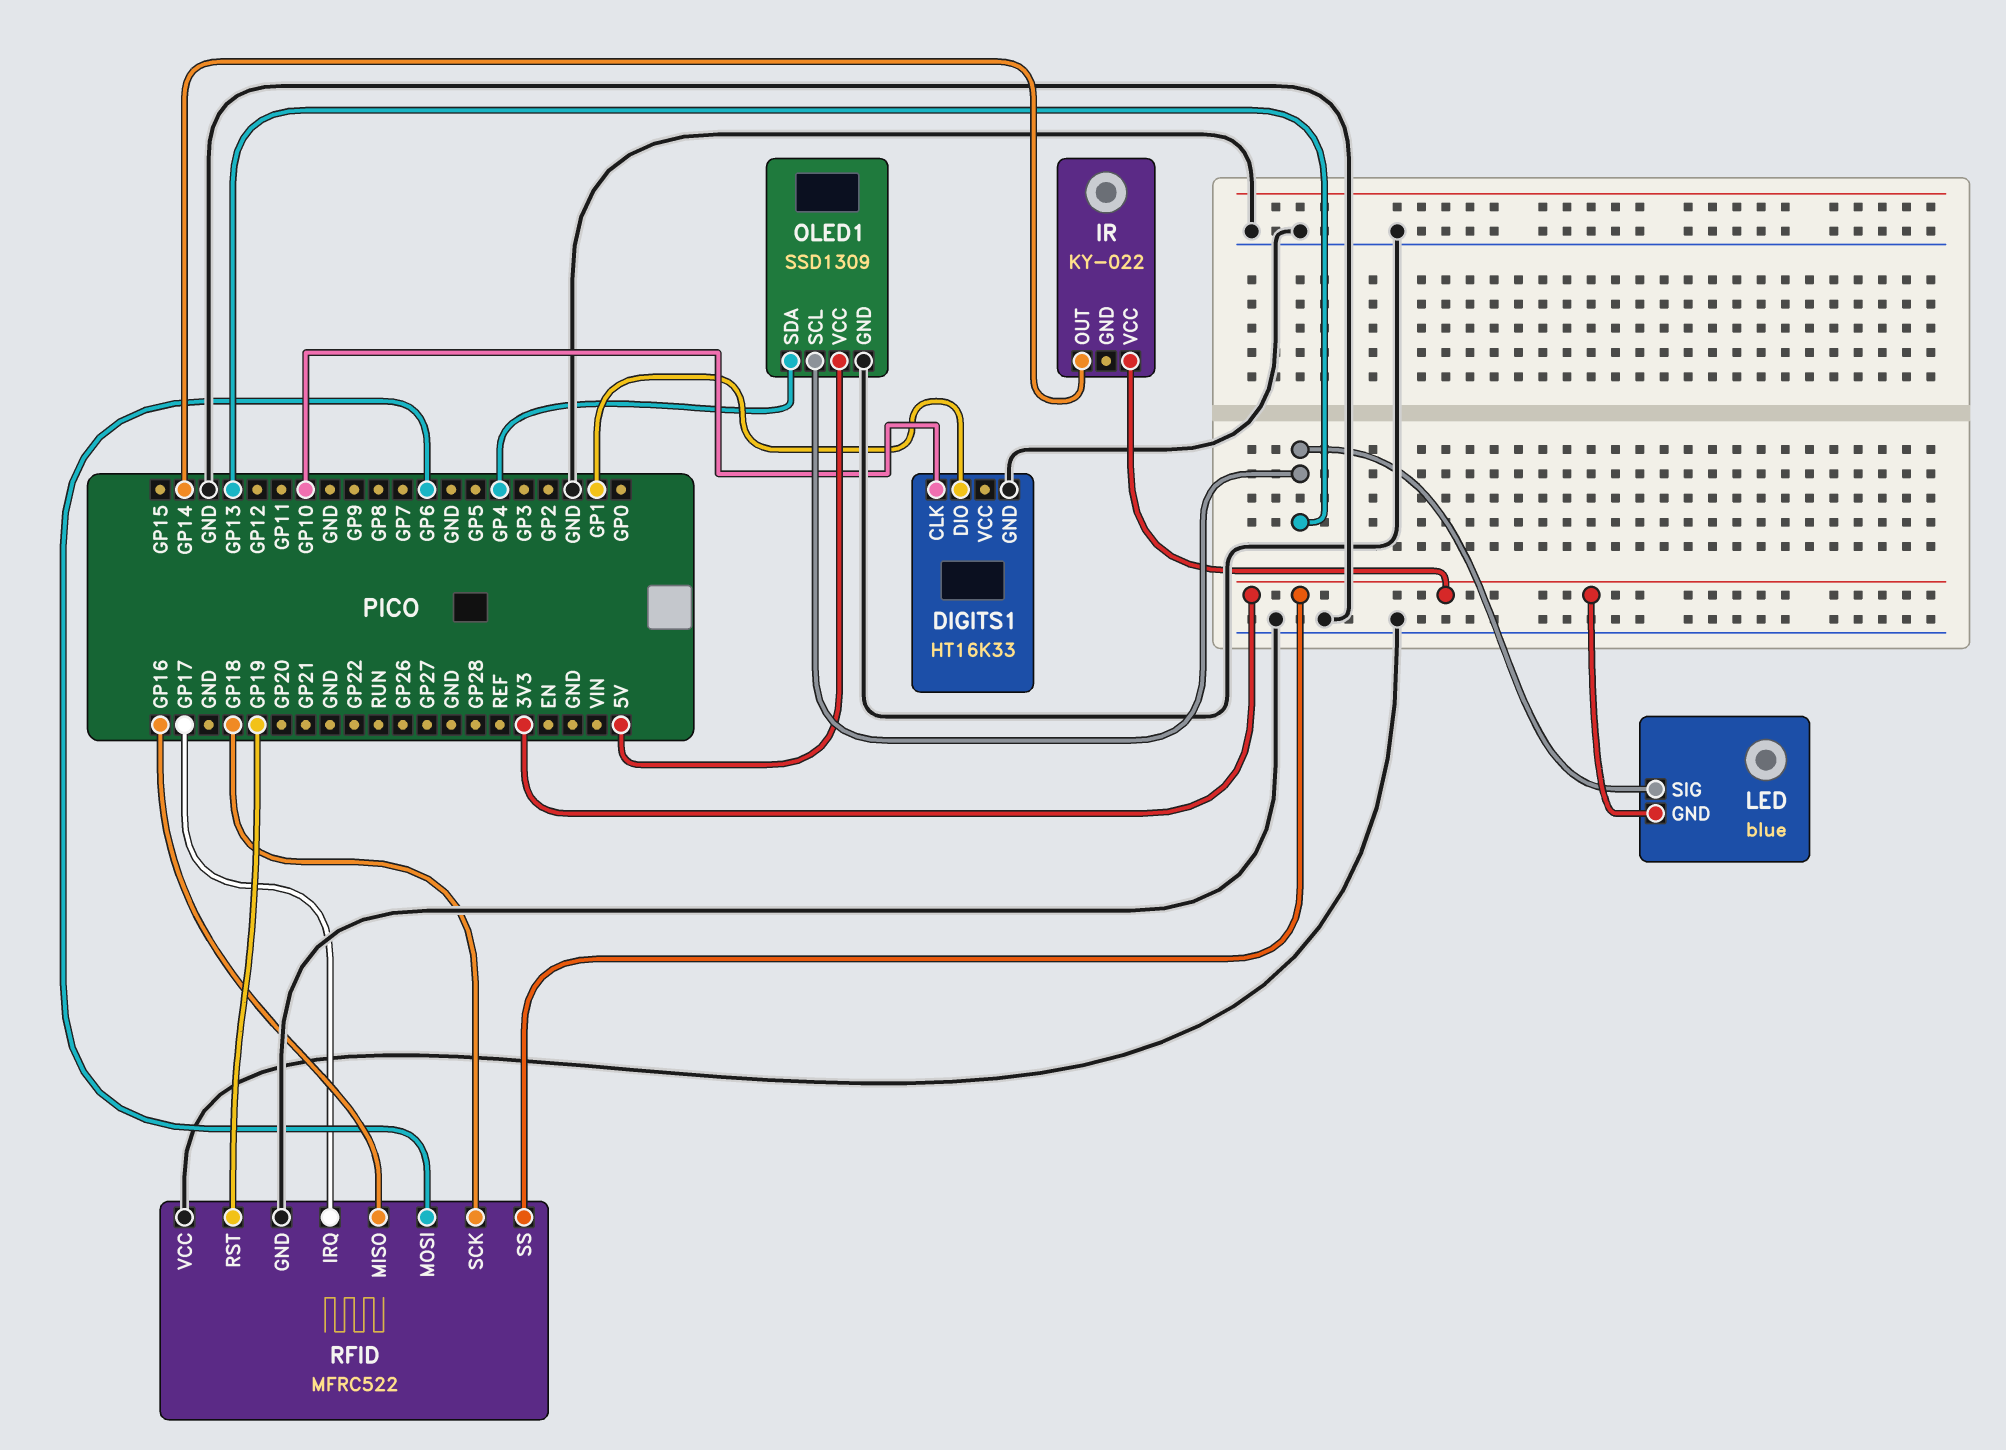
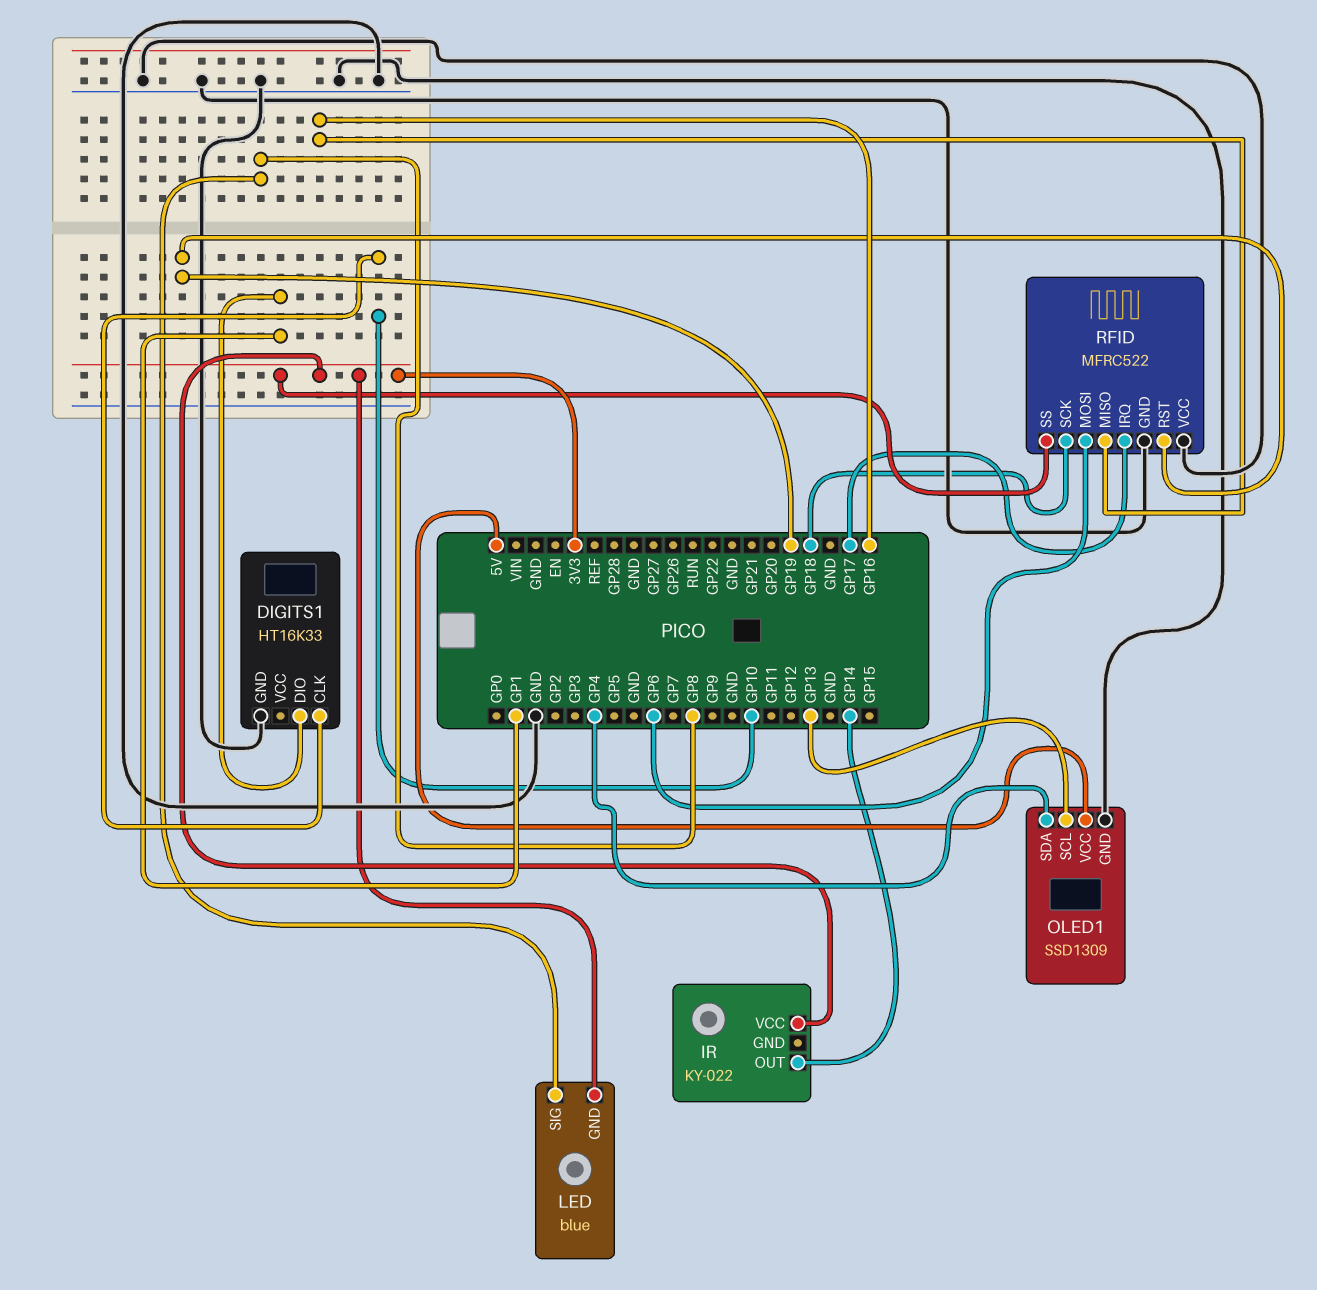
LED pin SIG: GP13 -> GP8

